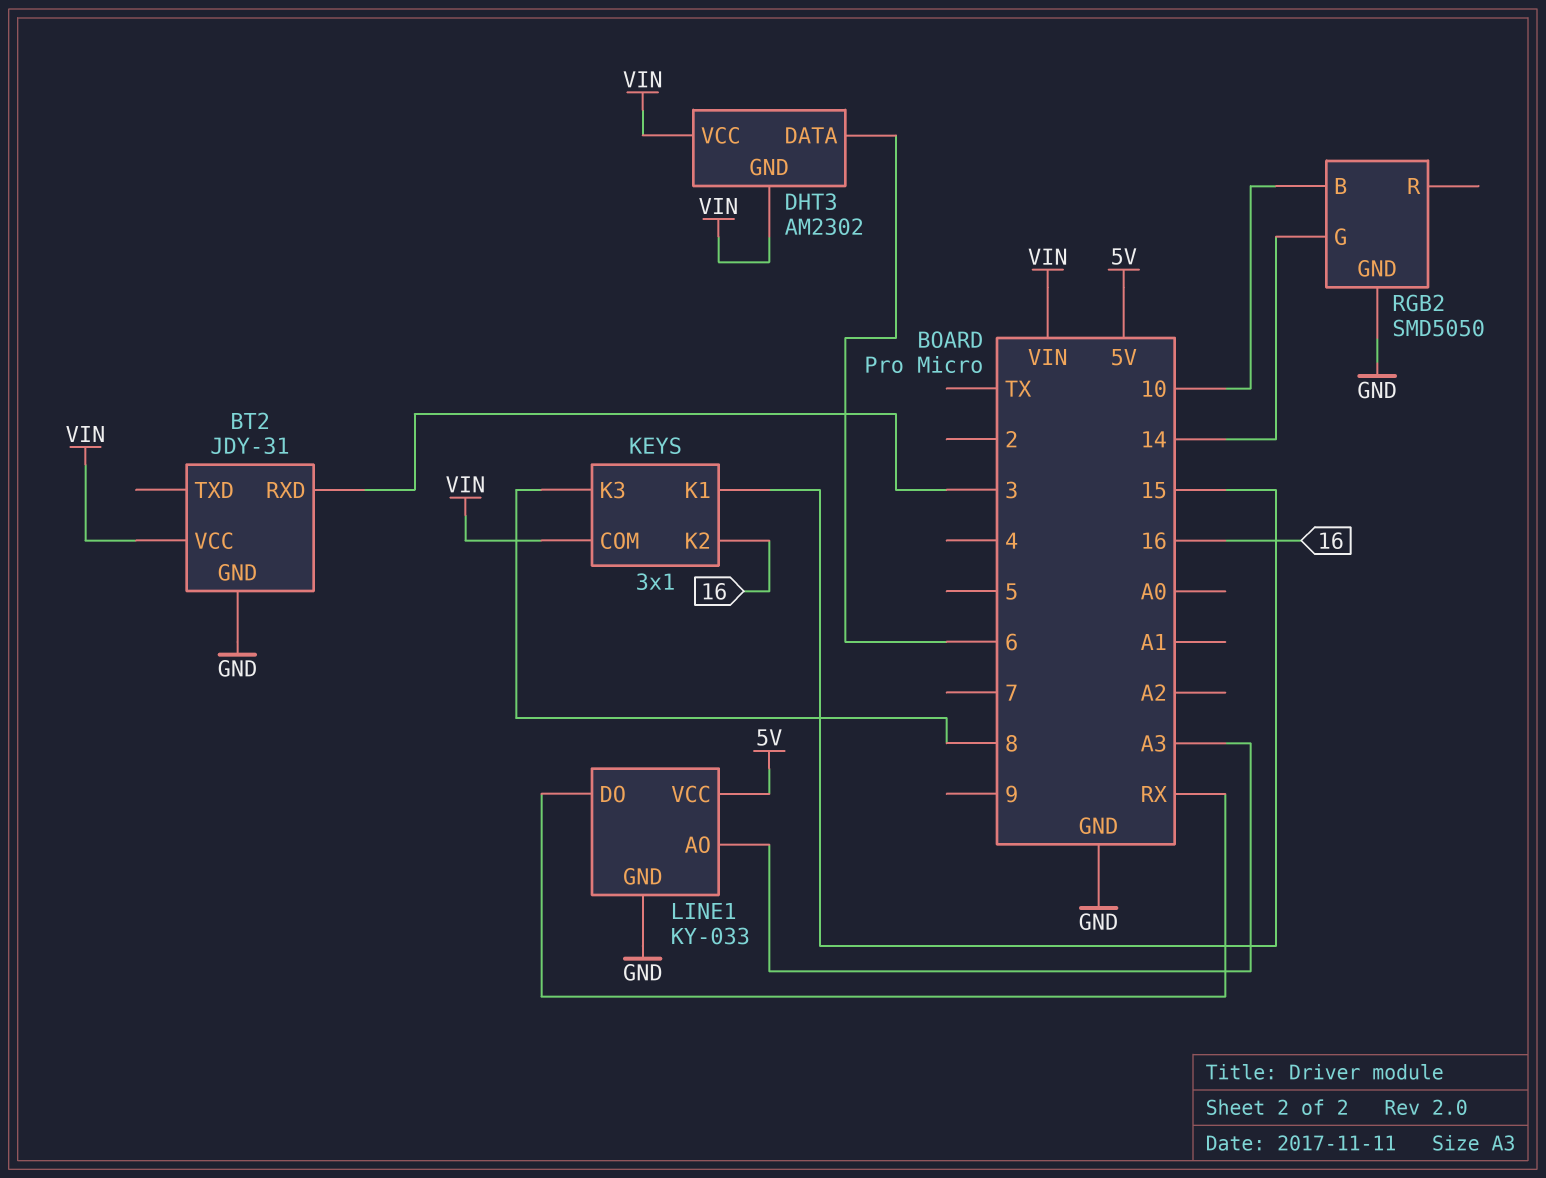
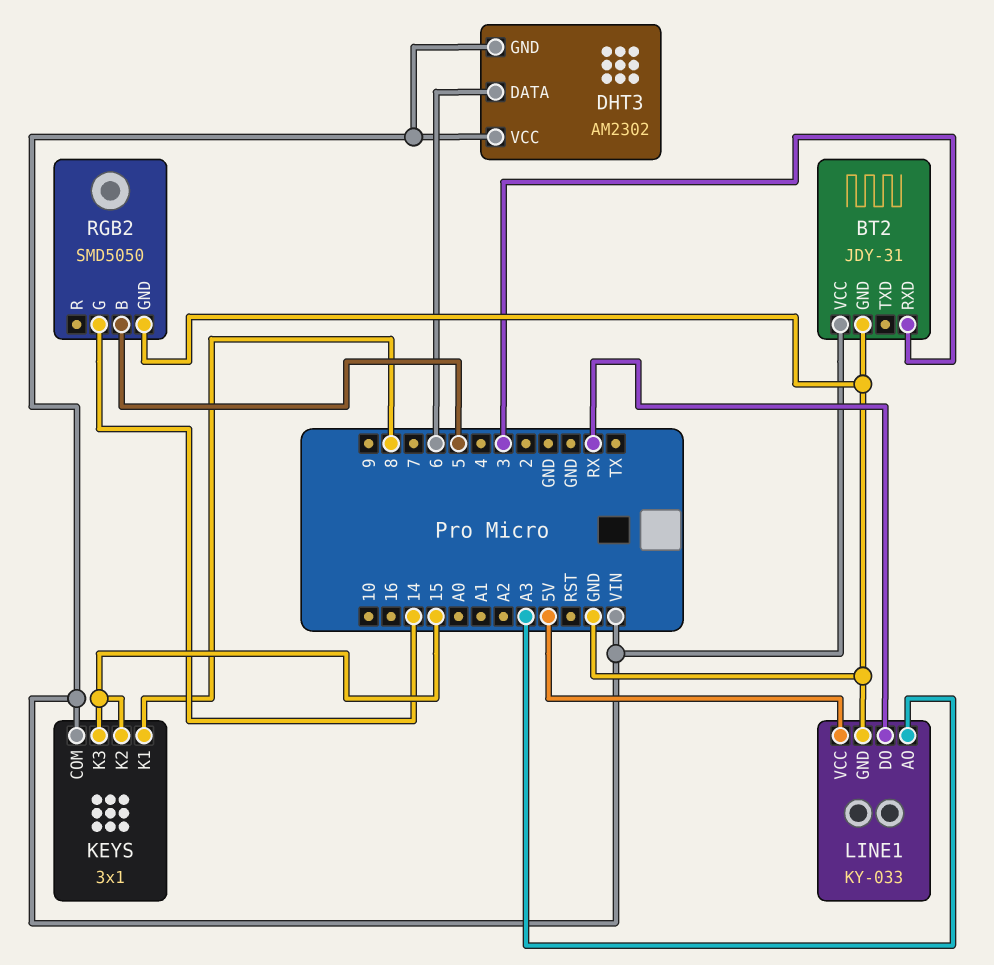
KEYS pin K1: 15 -> 8
KEYS pin K2: 16 -> 15
KEYS pin K3: 8 -> 15
RGB2 pin B: 10 -> 5

